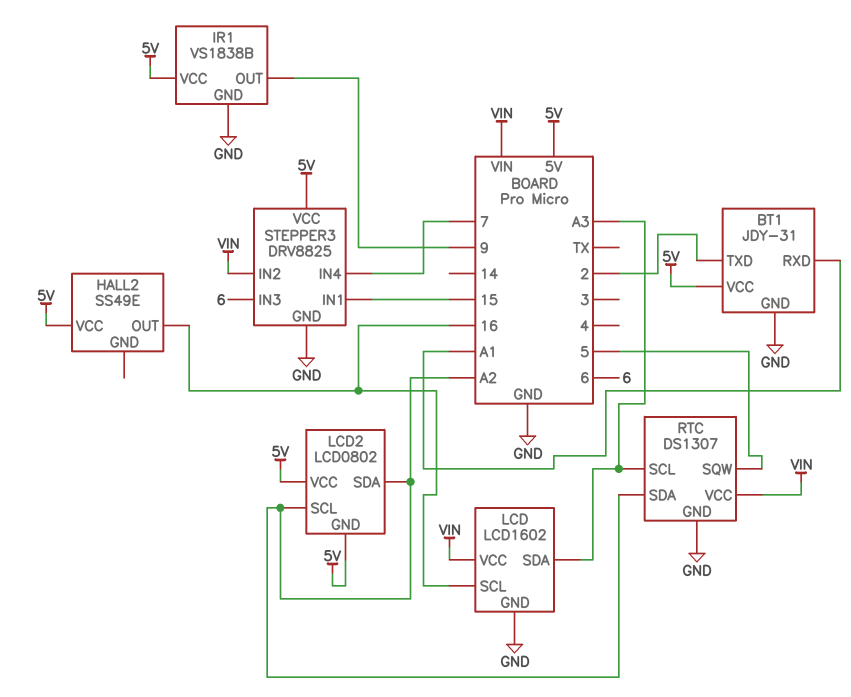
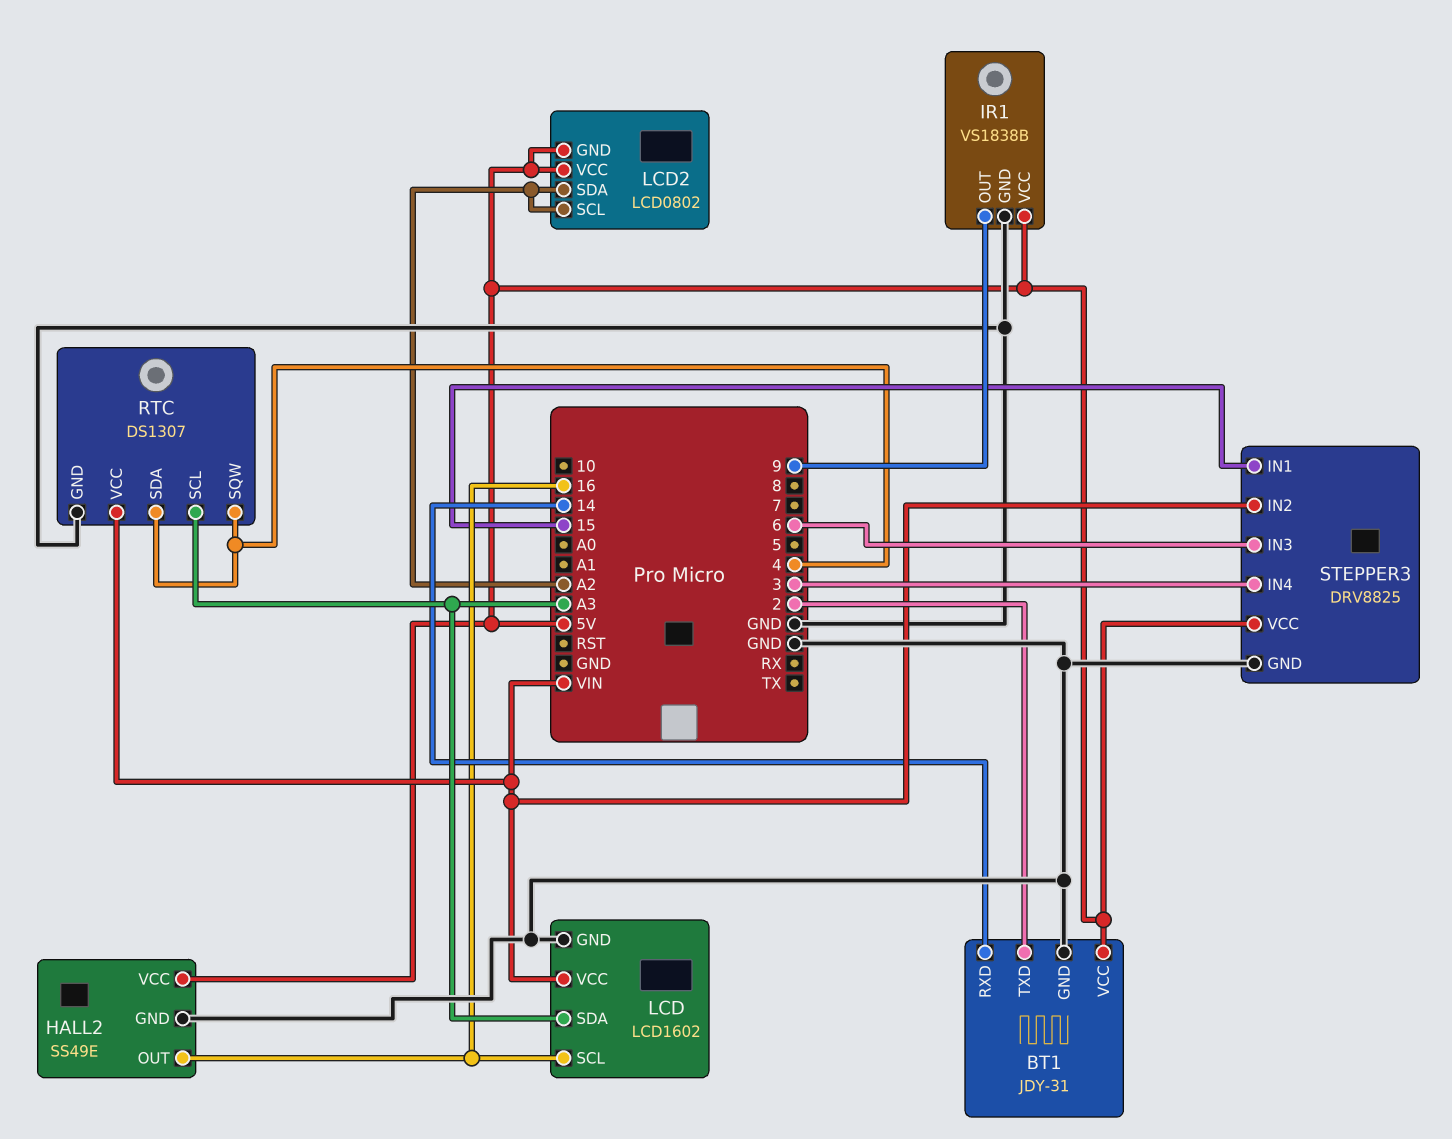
BT1 pin RXD: A1 -> 14
HALL2 pin GND: none -> GND
RTC pin SDA: A2 -> 4
RTC pin SQW: 5 -> 4
STEPPER3 pin IN4: 7 -> 3

